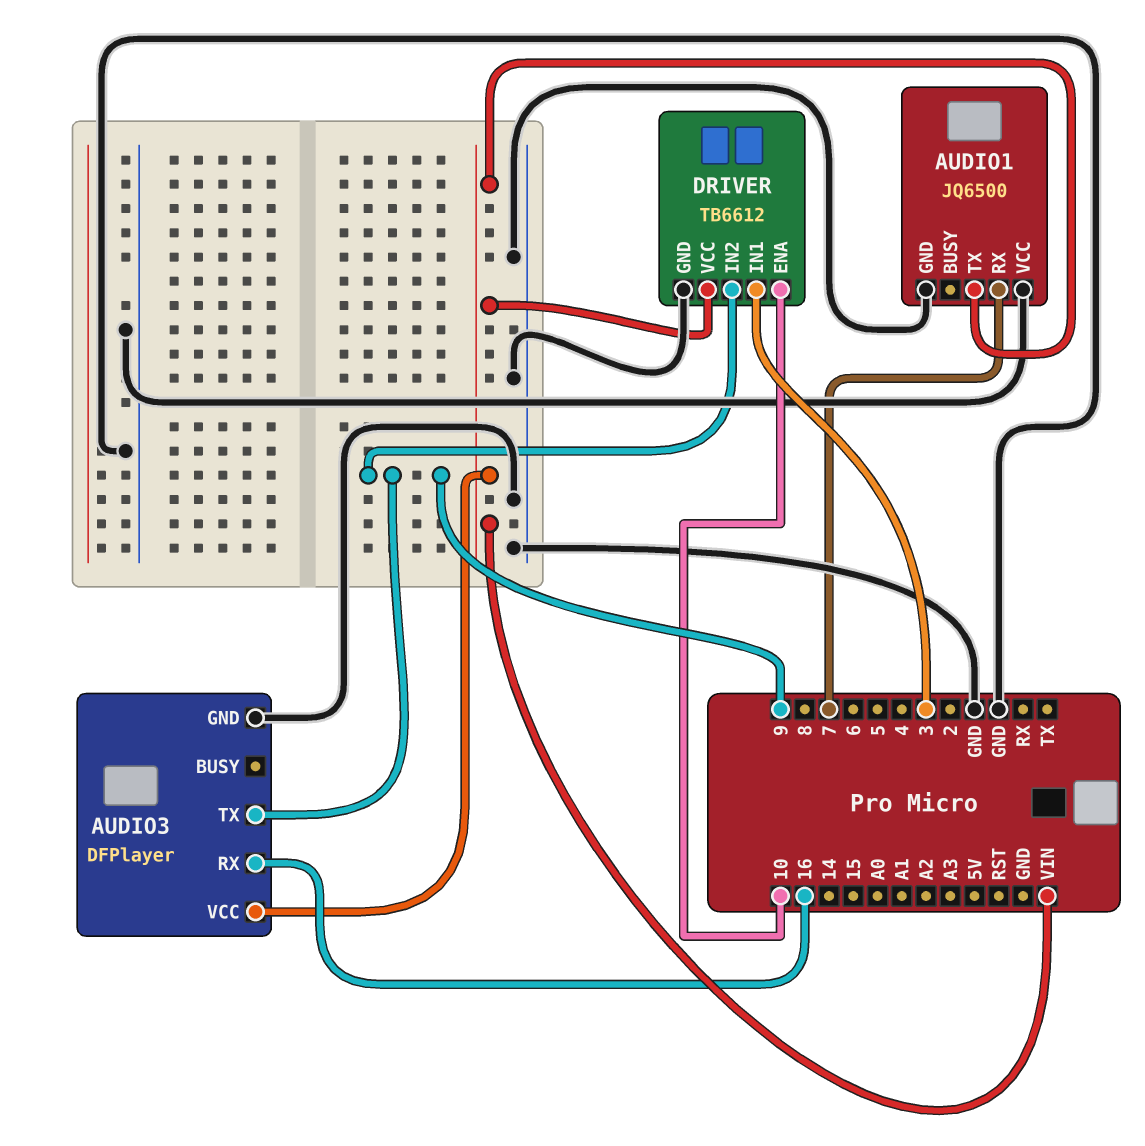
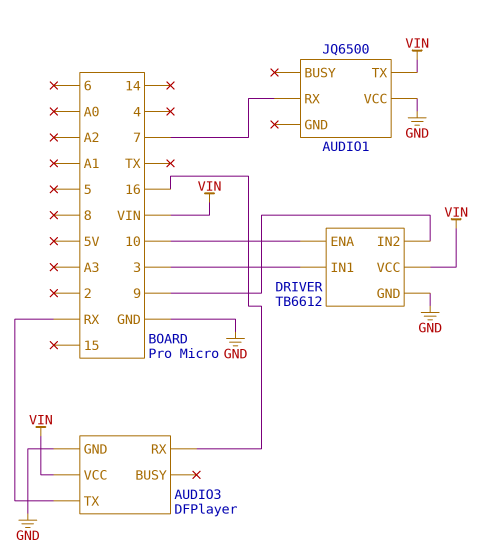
AUDIO1 pin GND: GND -> none
AUDIO3 pin TX: 9 -> RX

